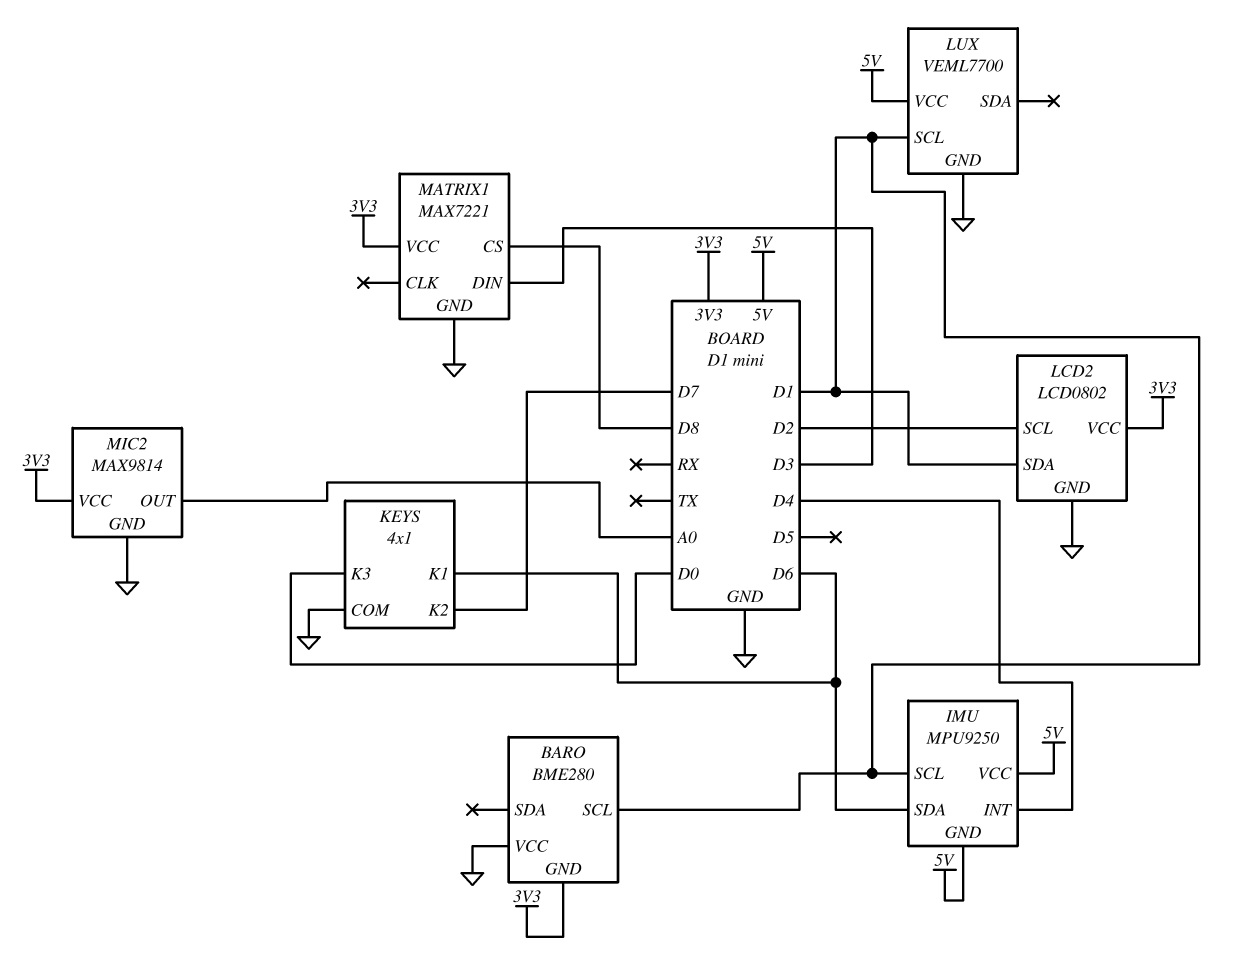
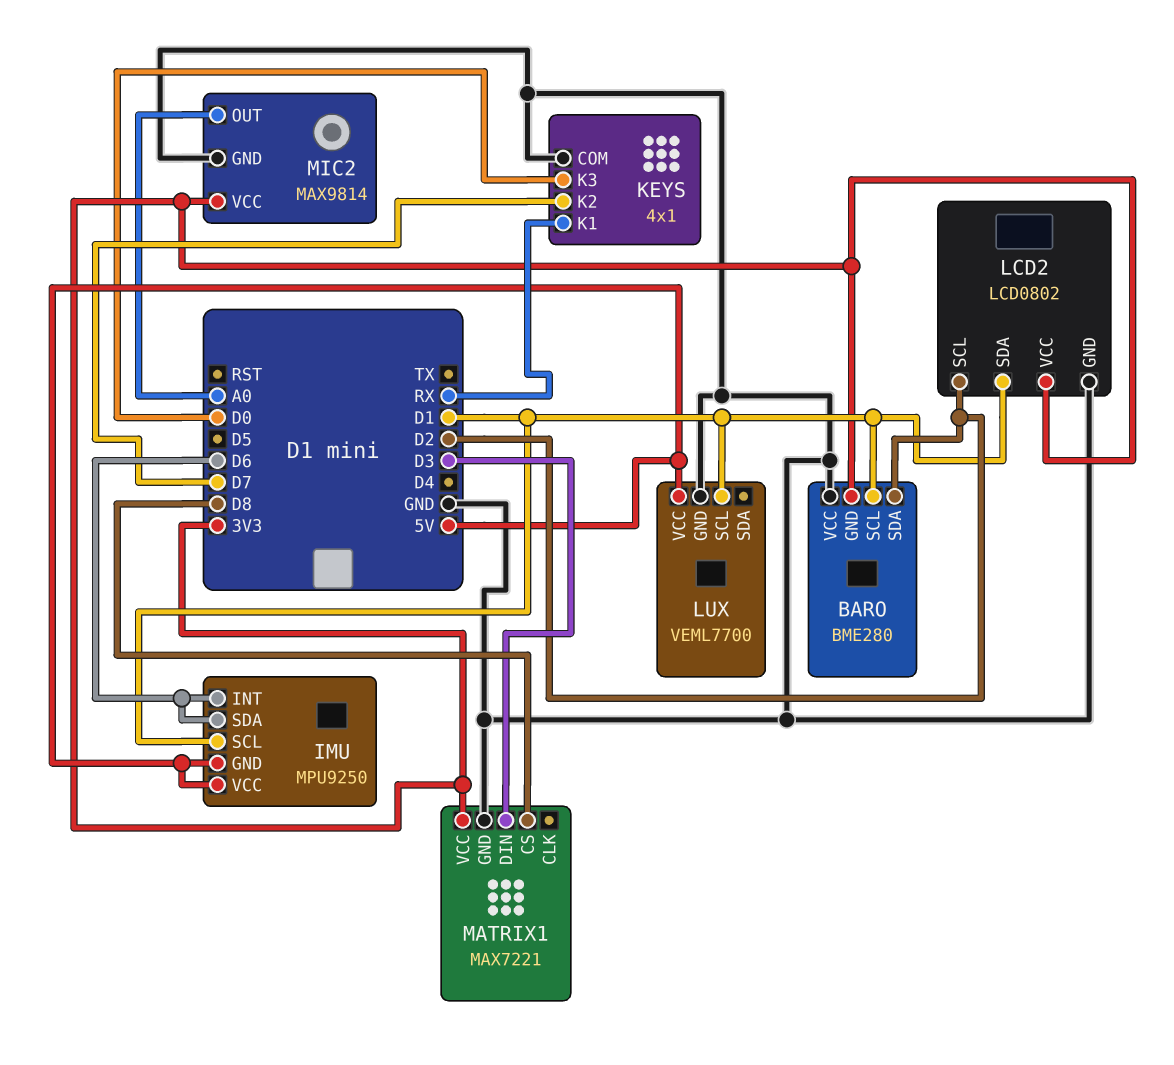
BARO pin SDA: none -> D2
IMU pin INT: D4 -> D6
KEYS pin K1: D6 -> RX

